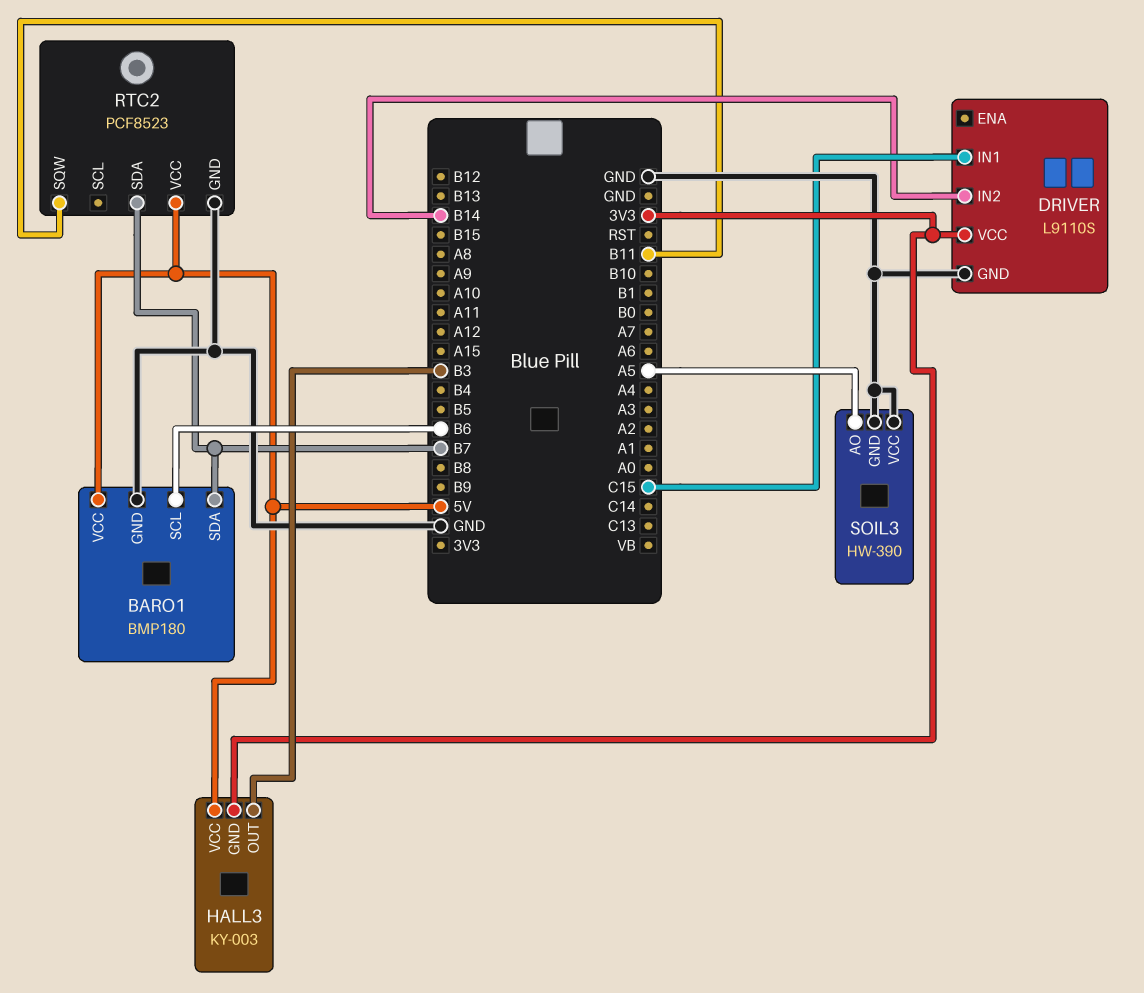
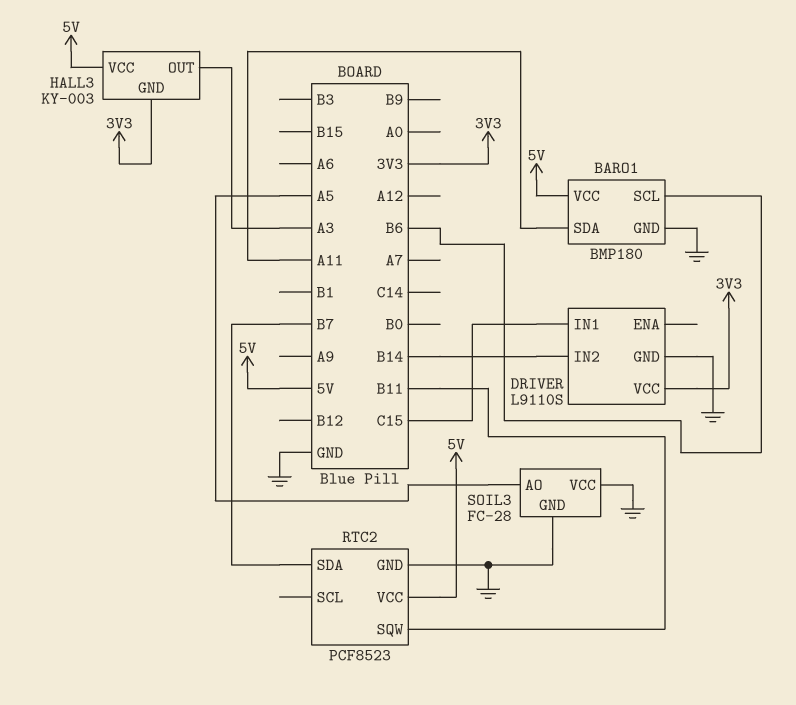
BARO1 pin SDA: B7 -> A11
HALL3 pin OUT: B3 -> A3
SOIL3: HW-390 -> FC-28

